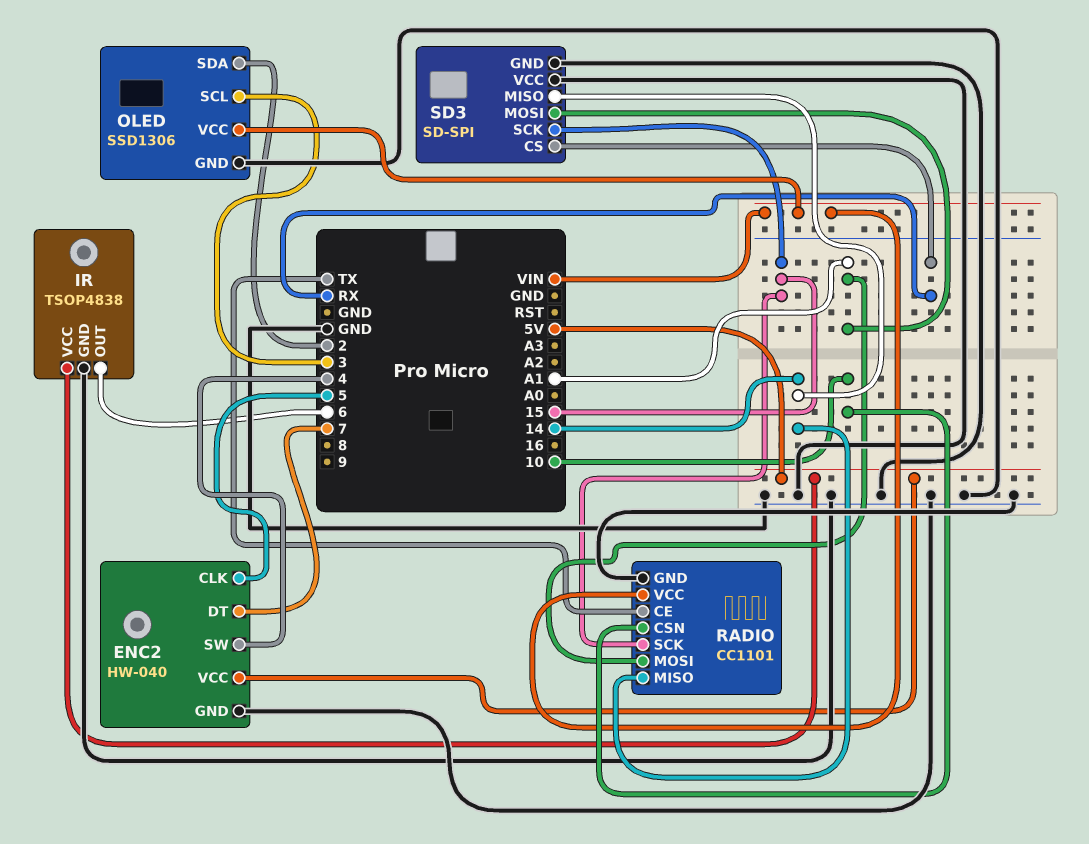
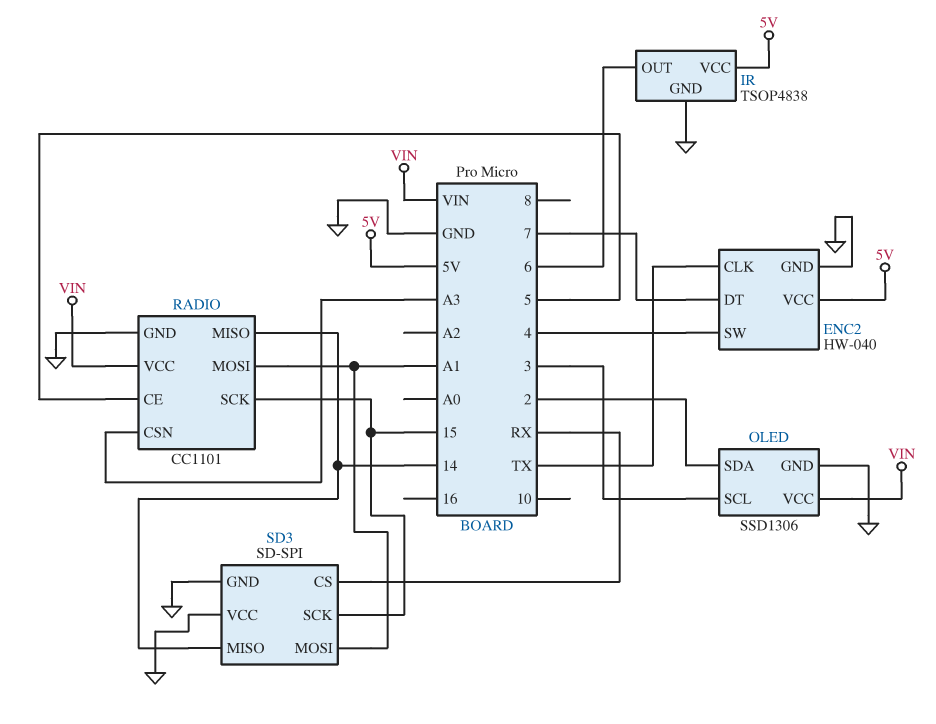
ENC2 pin CLK: 5 -> TX
RADIO pin CE: TX -> 5
RADIO pin CSN: 10 -> A3

